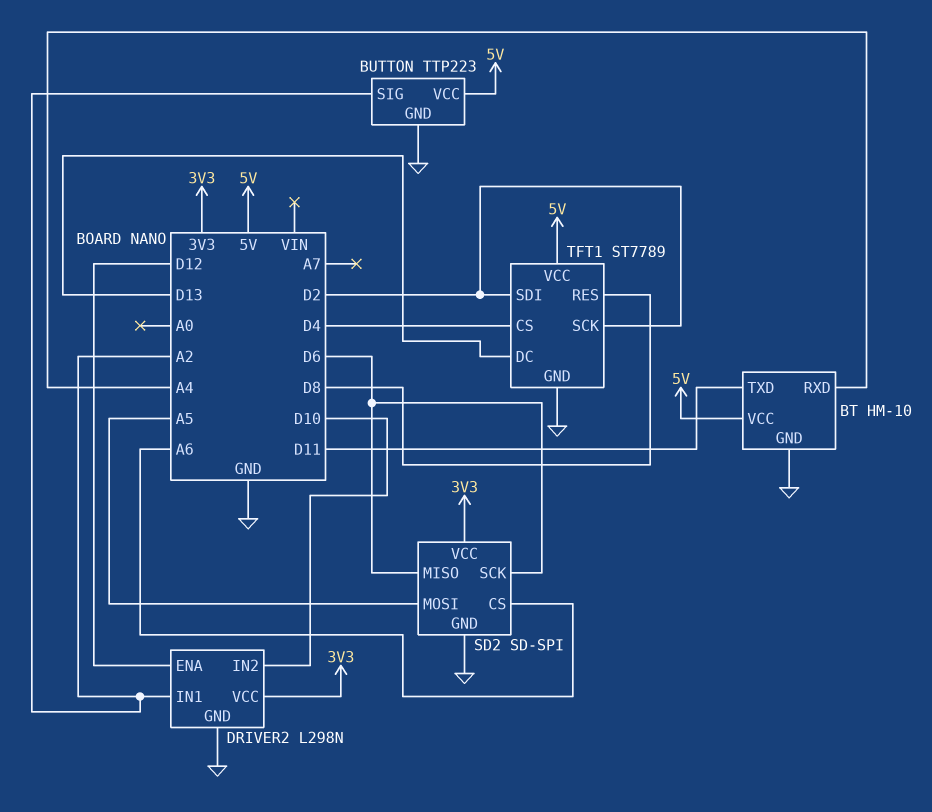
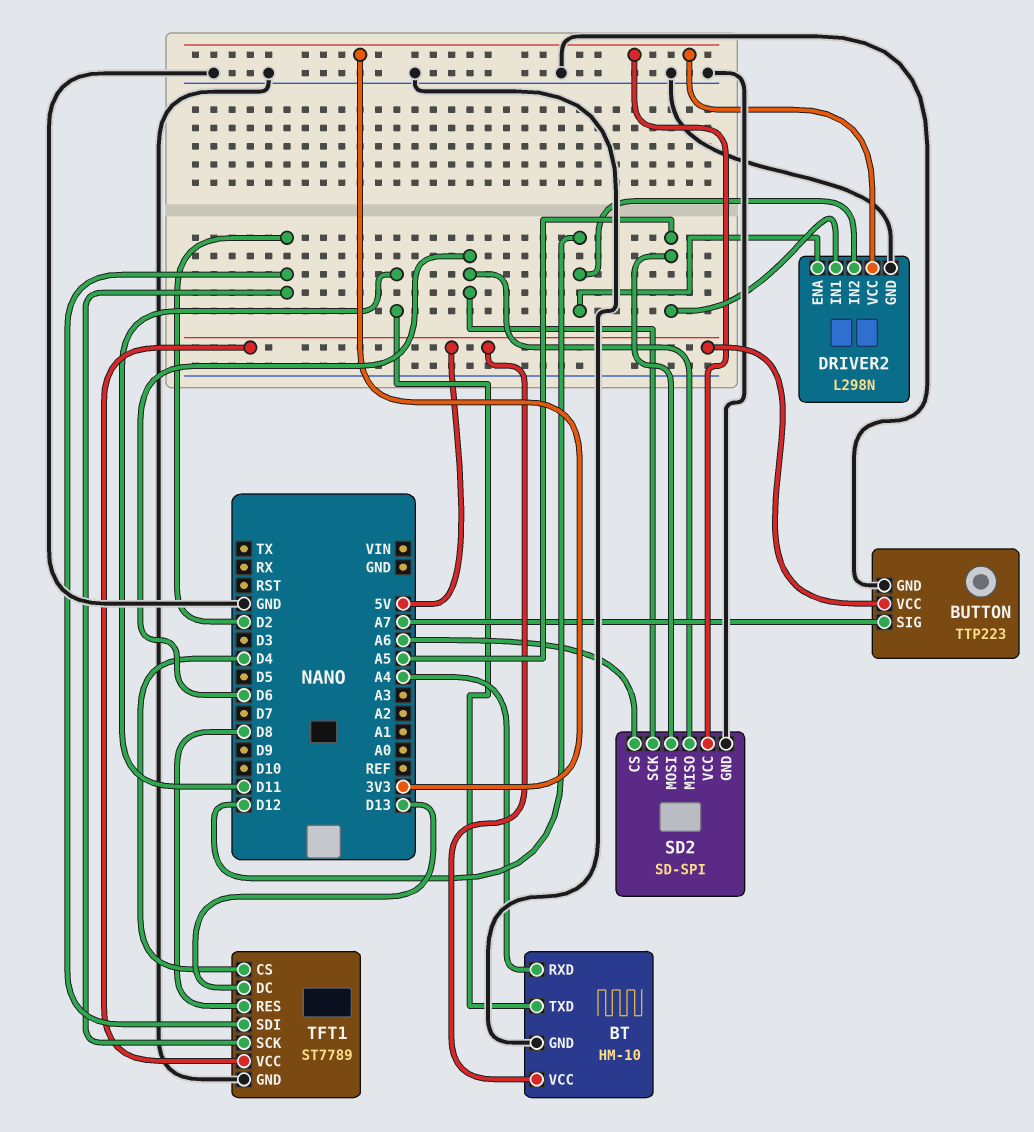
BUTTON pin SIG: A2 -> A7
DRIVER2 pin IN1: A2 -> A5
DRIVER2 pin IN2: D10 -> D12

